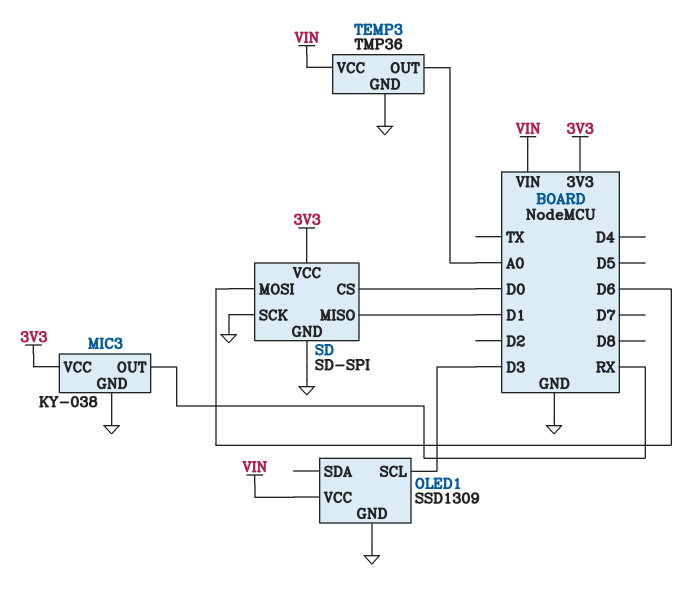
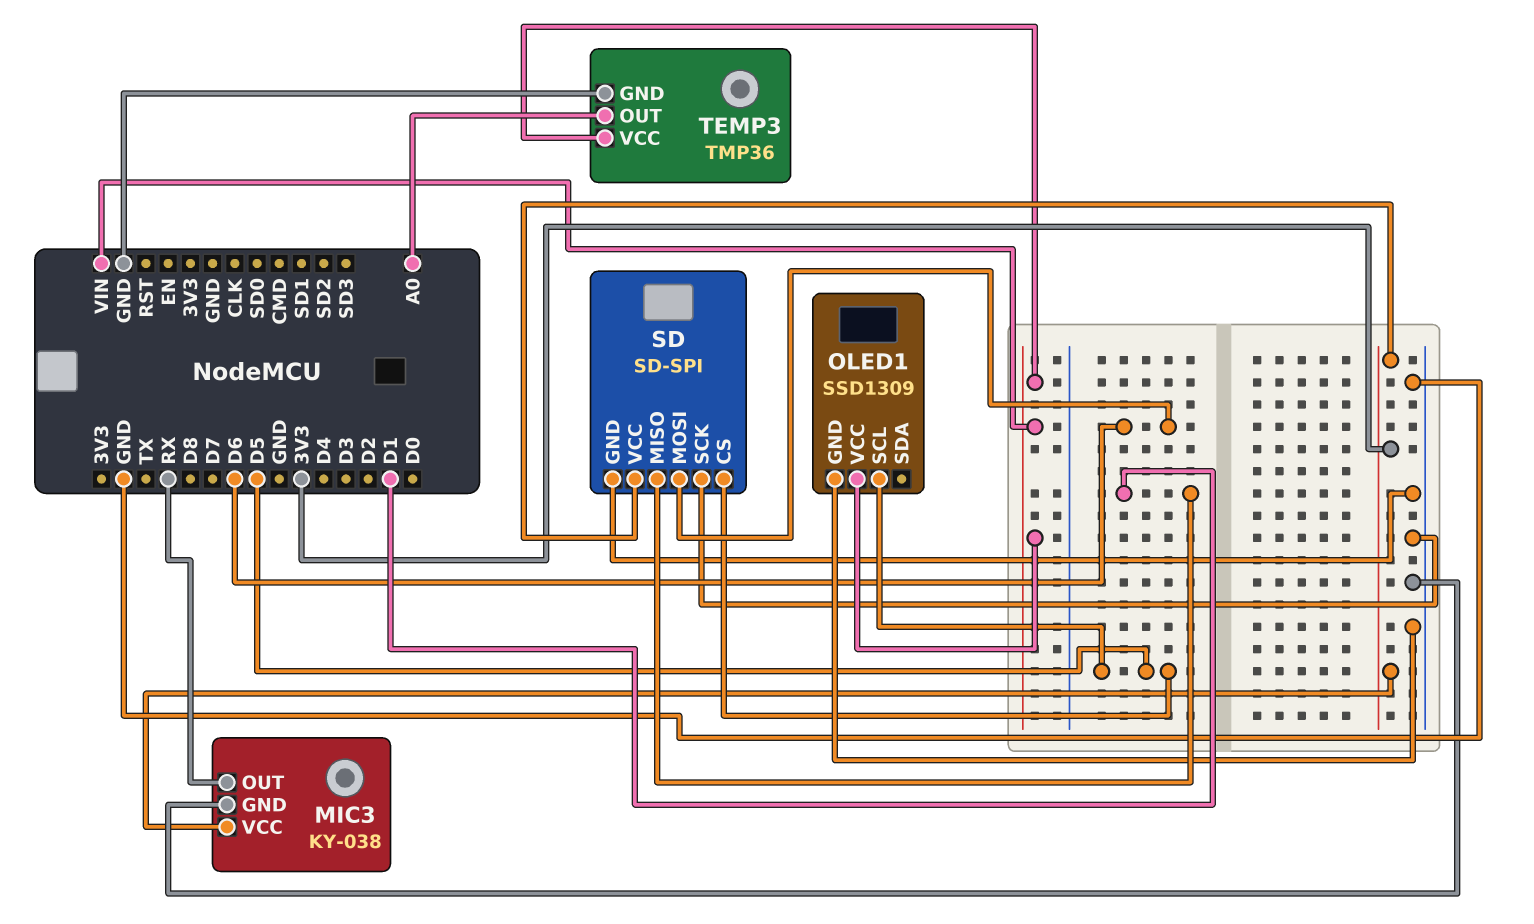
OLED1 pin SCL: D3 -> D5
SD pin CS: D0 -> D5

